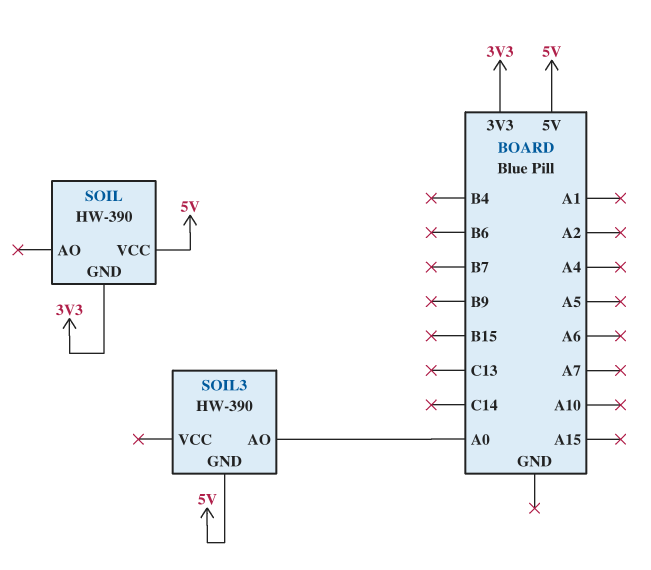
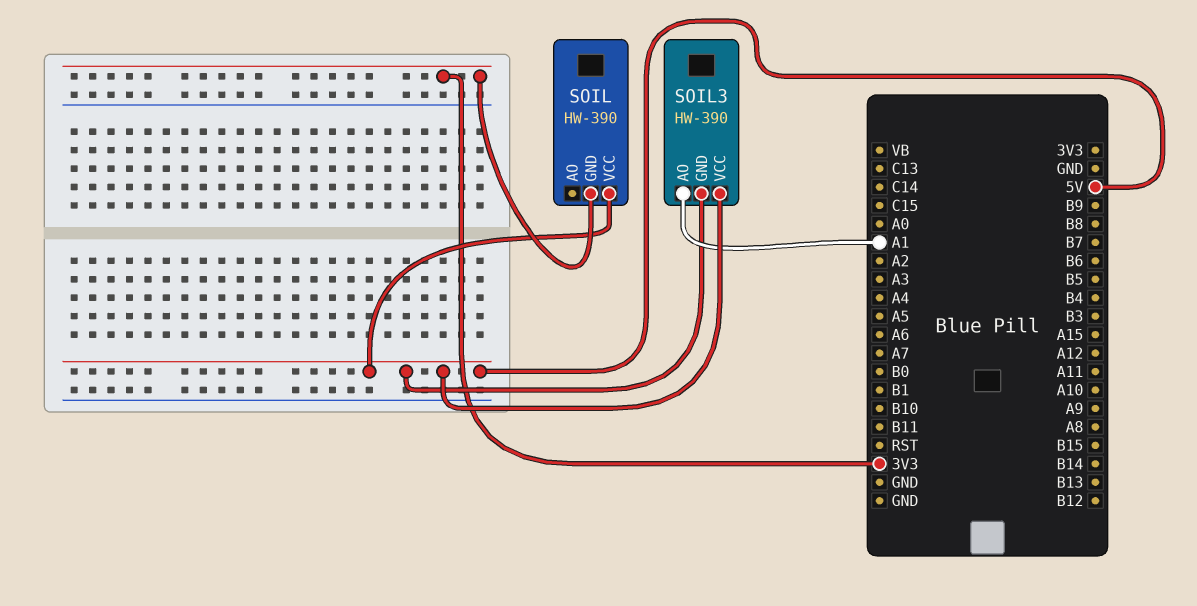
SOIL3 pin AO: A0 -> A1
SOIL3 pin VCC: none -> 5V

